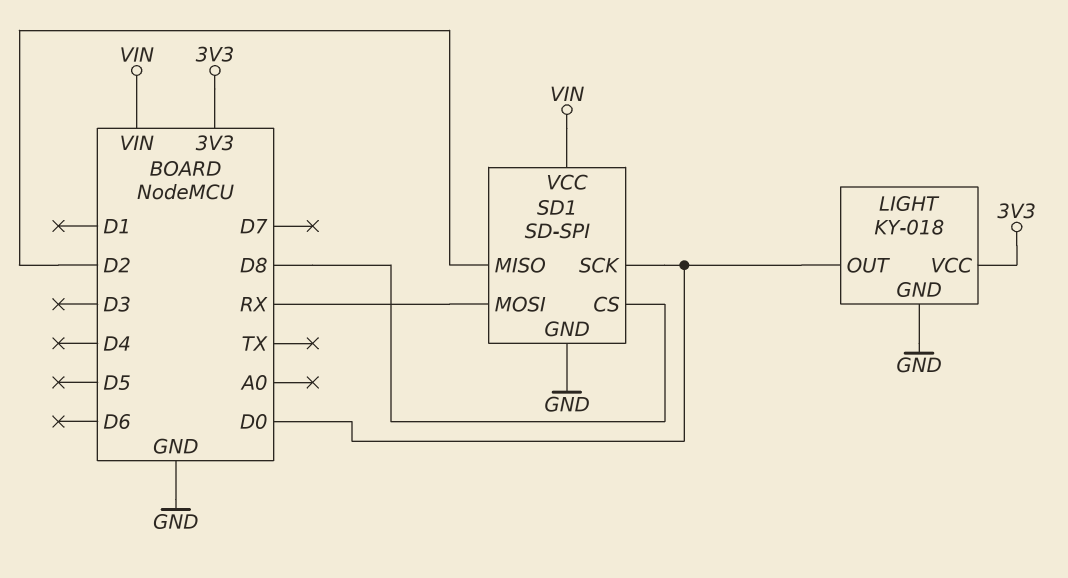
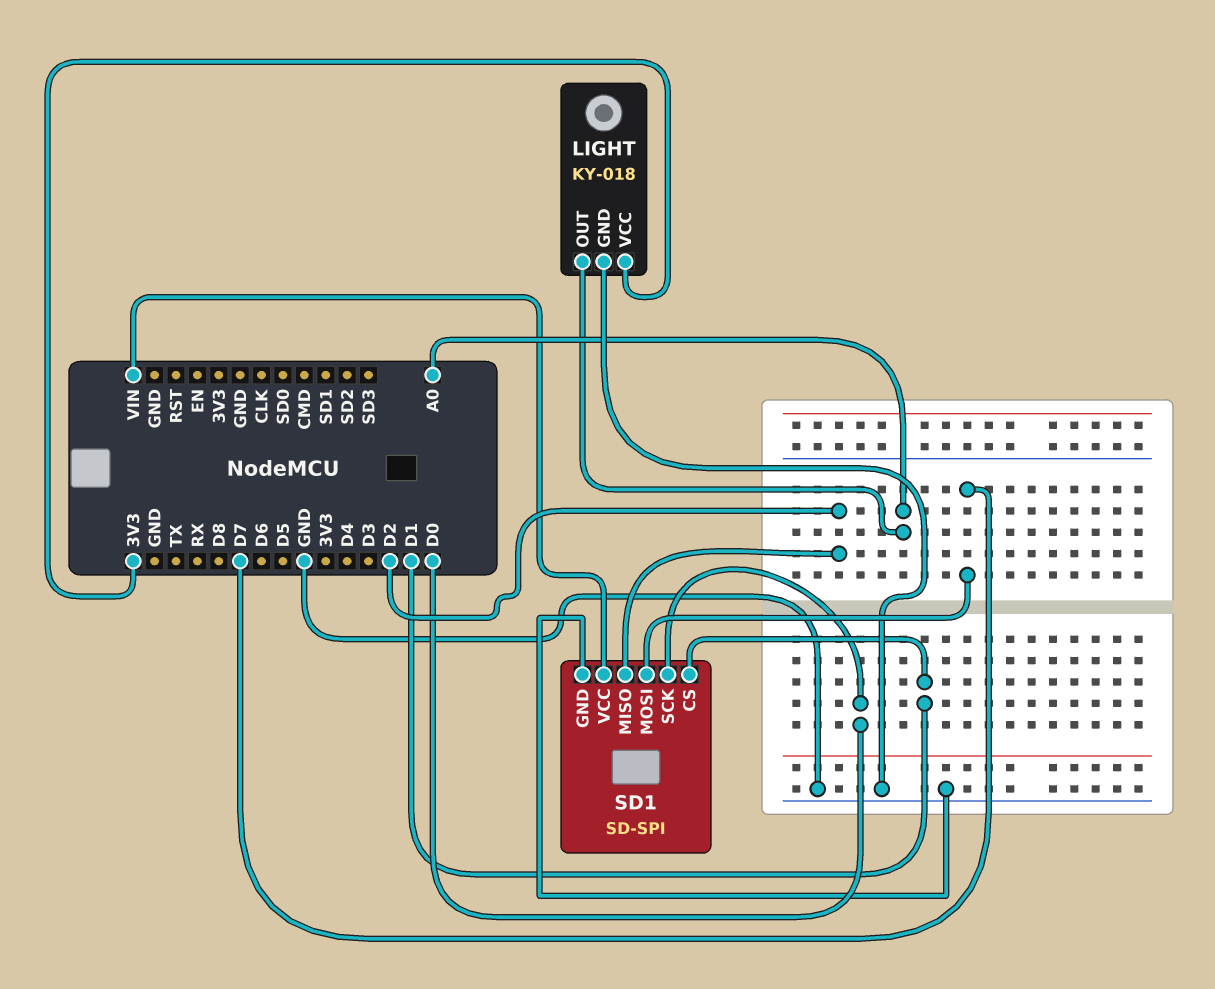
LIGHT pin OUT: D0 -> A0
SD1 pin CS: D8 -> D1
SD1 pin MOSI: RX -> D7

